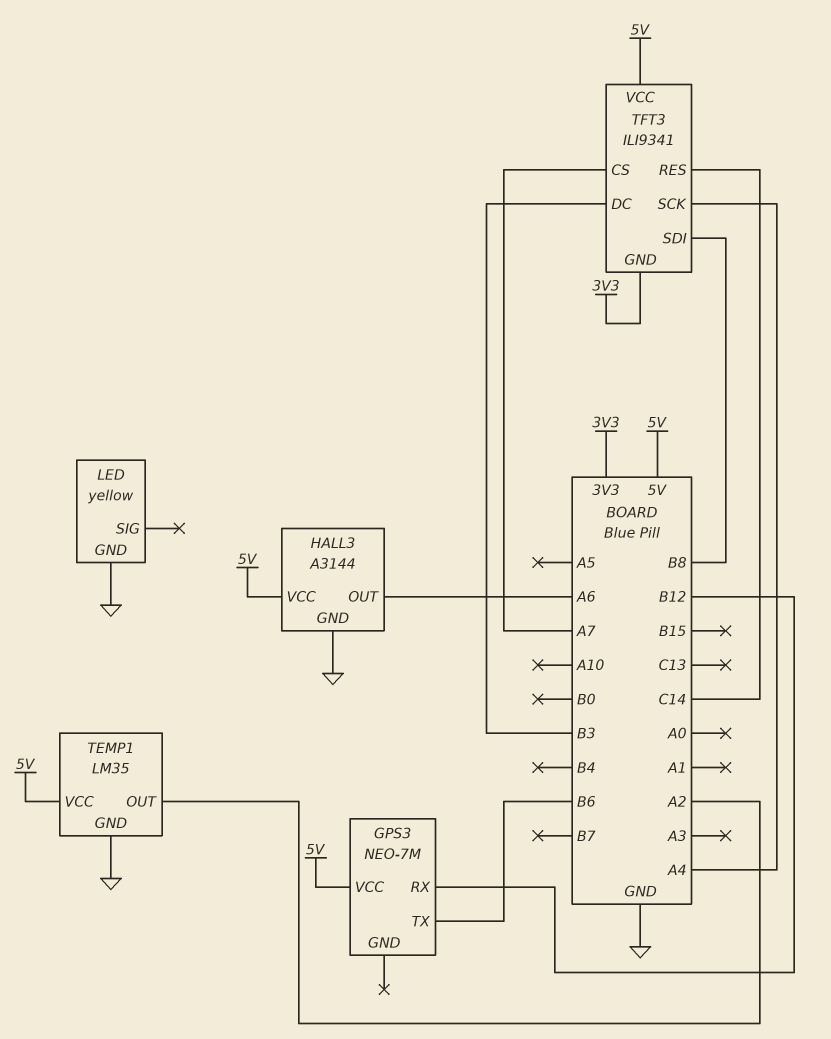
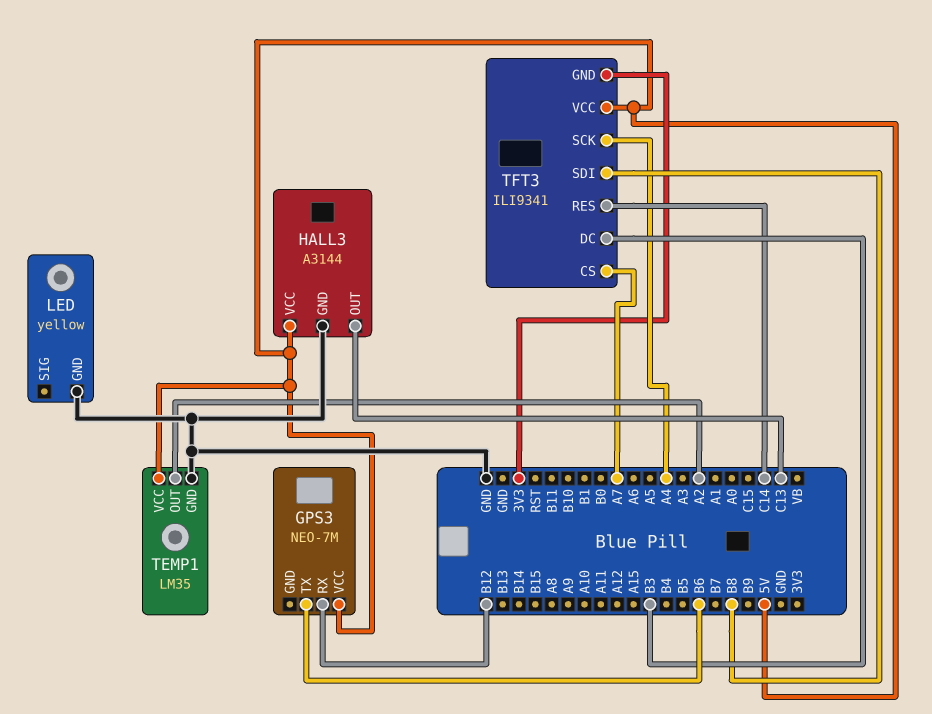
HALL3 pin OUT: A6 -> C13

